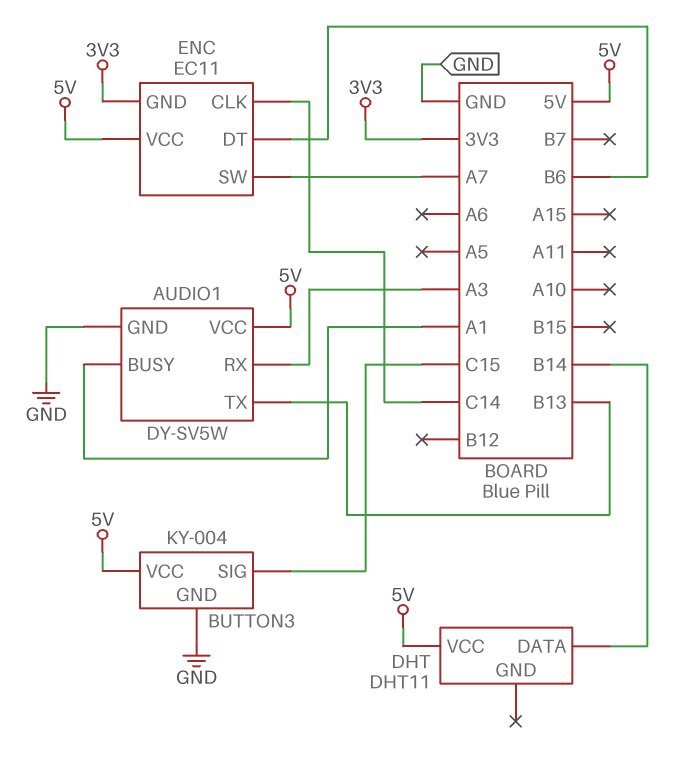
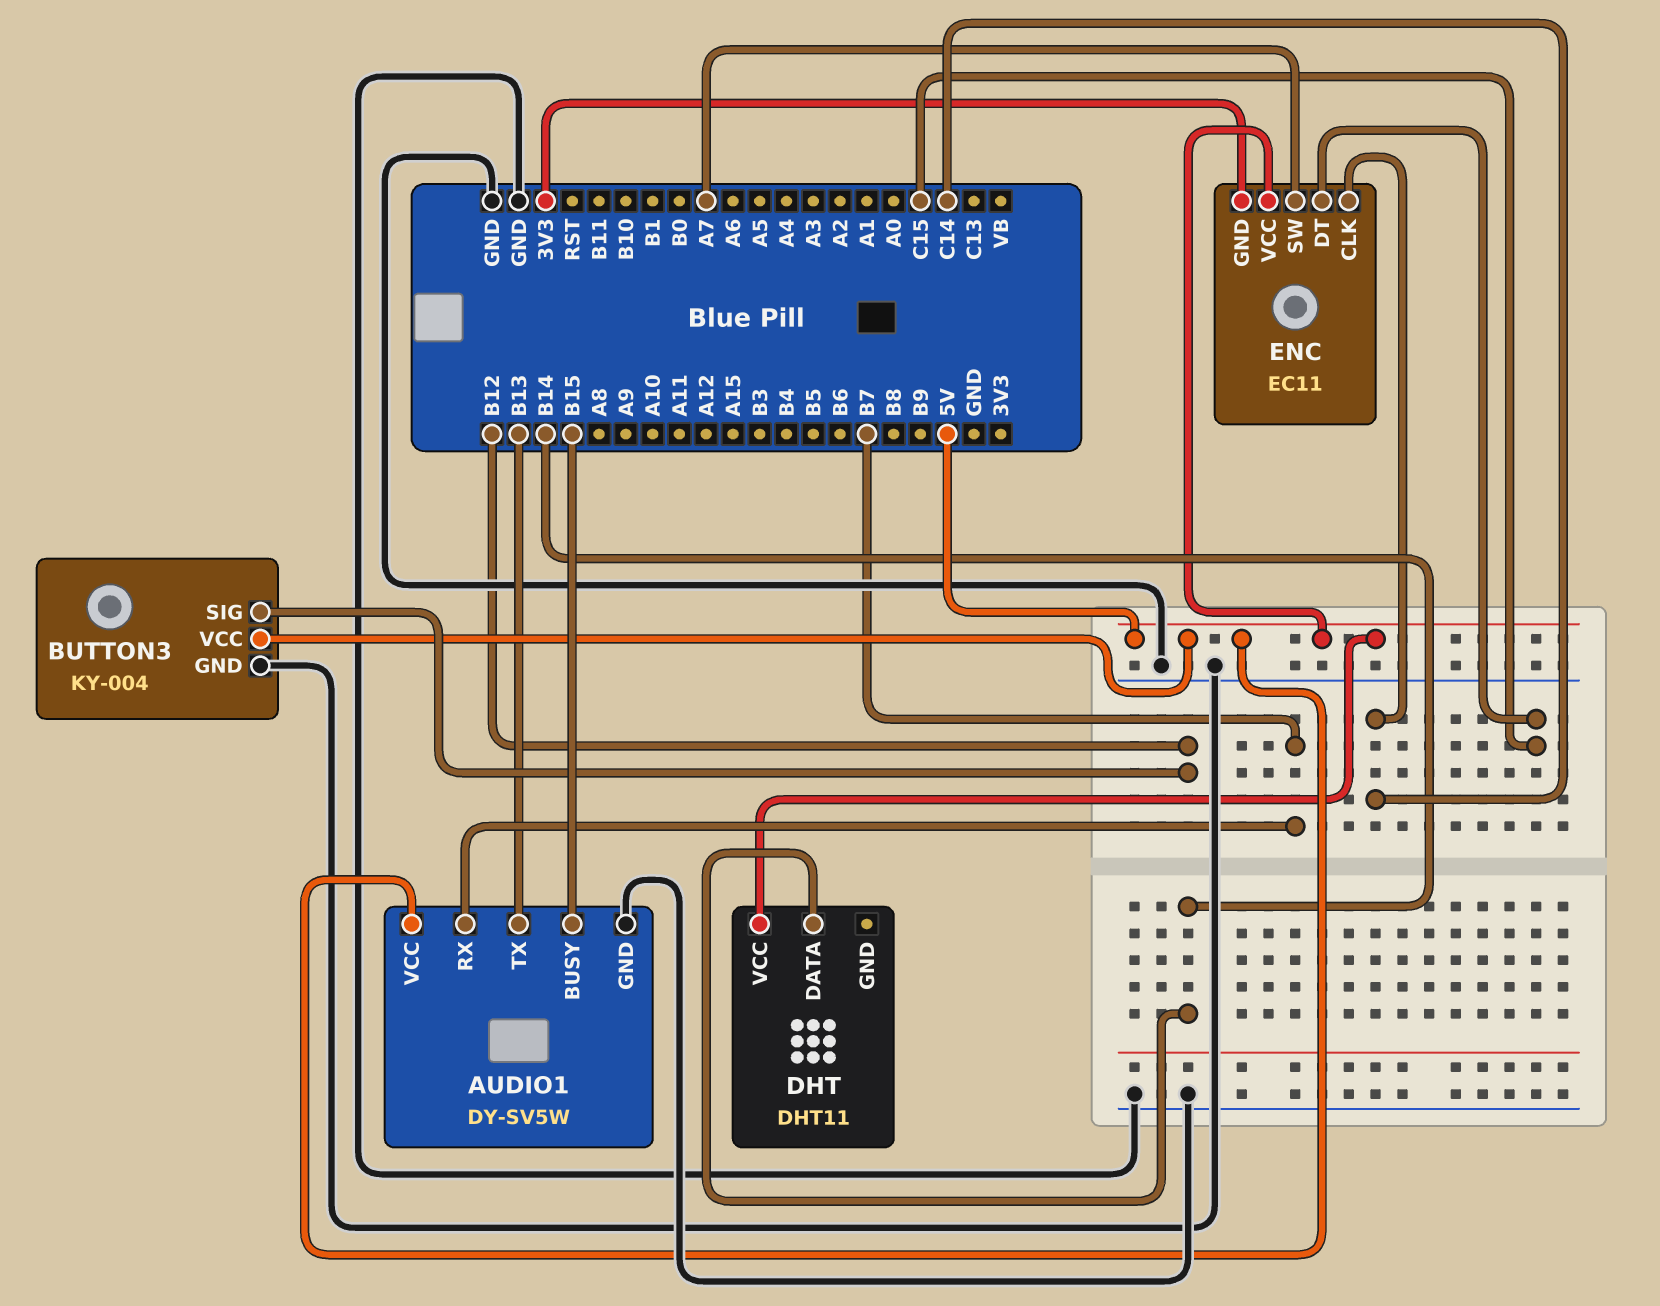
AUDIO1 pin BUSY: A1 -> B15
AUDIO1 pin RX: A3 -> B7
BUTTON3 pin SIG: C15 -> B12
ENC pin DT: B6 -> C15

